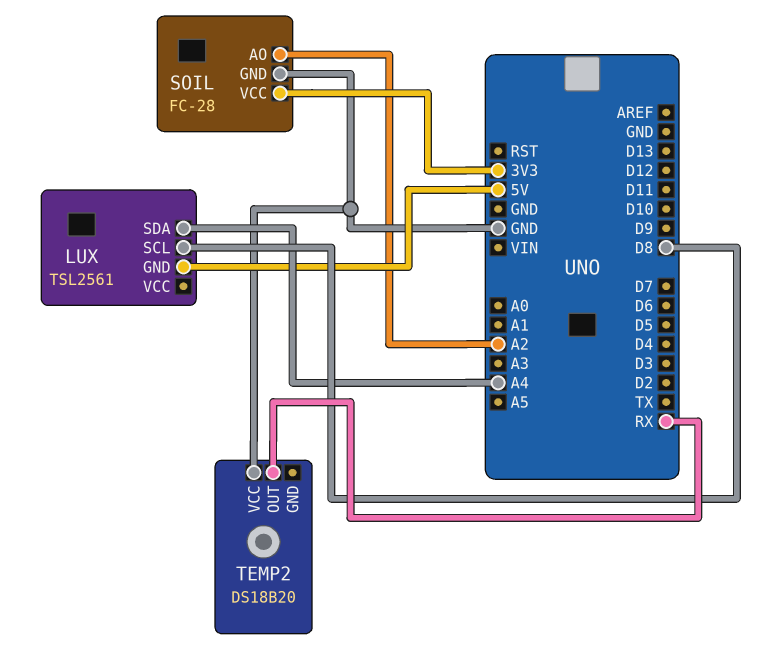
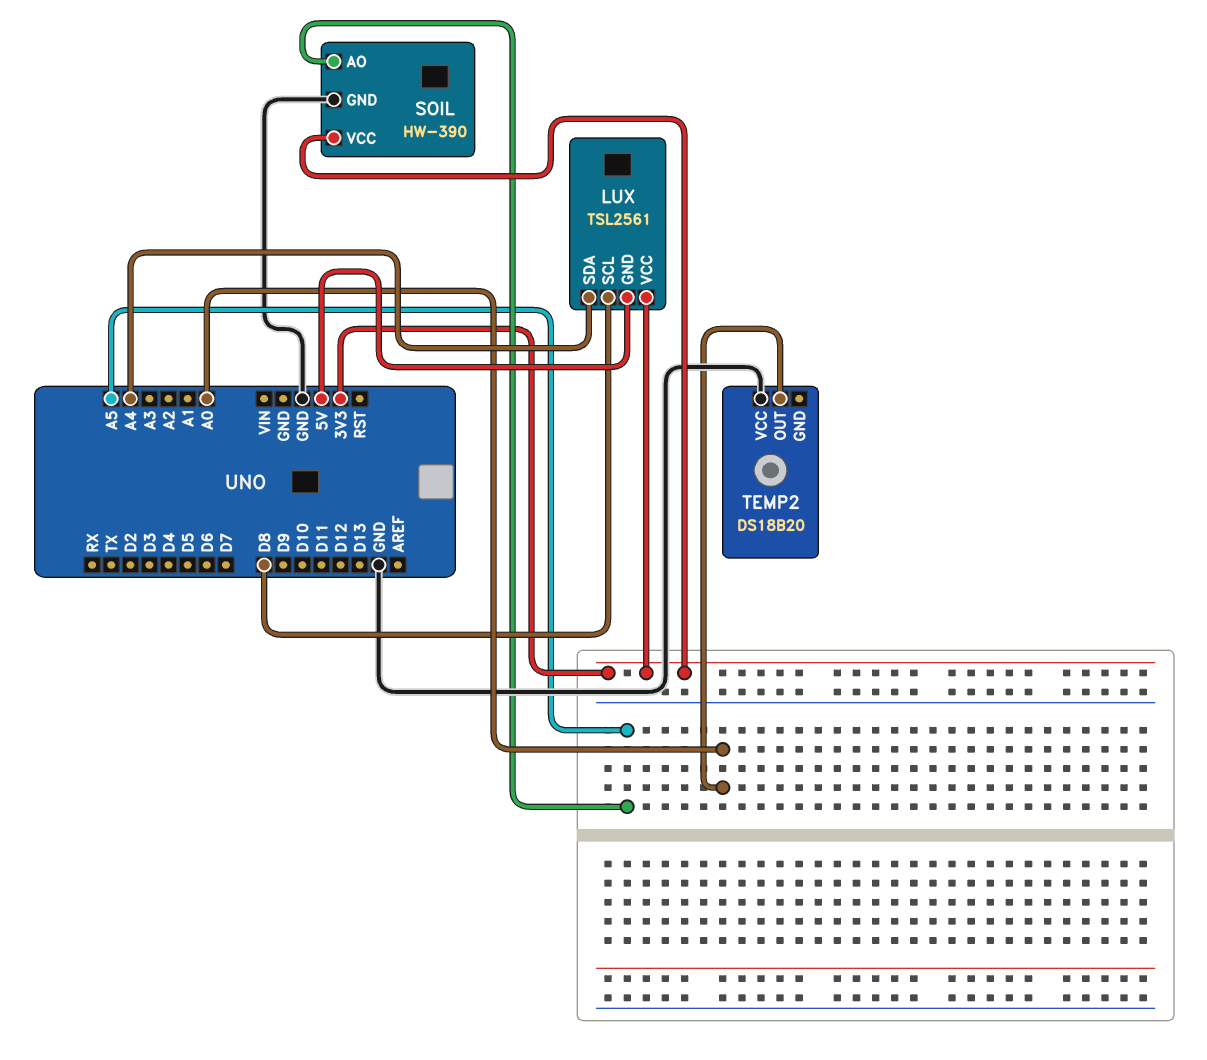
LUX pin VCC: none -> 3V3
SOIL: FC-28 -> HW-390
SOIL pin AO: A2 -> A5
TEMP2 pin OUT: RX -> A0

